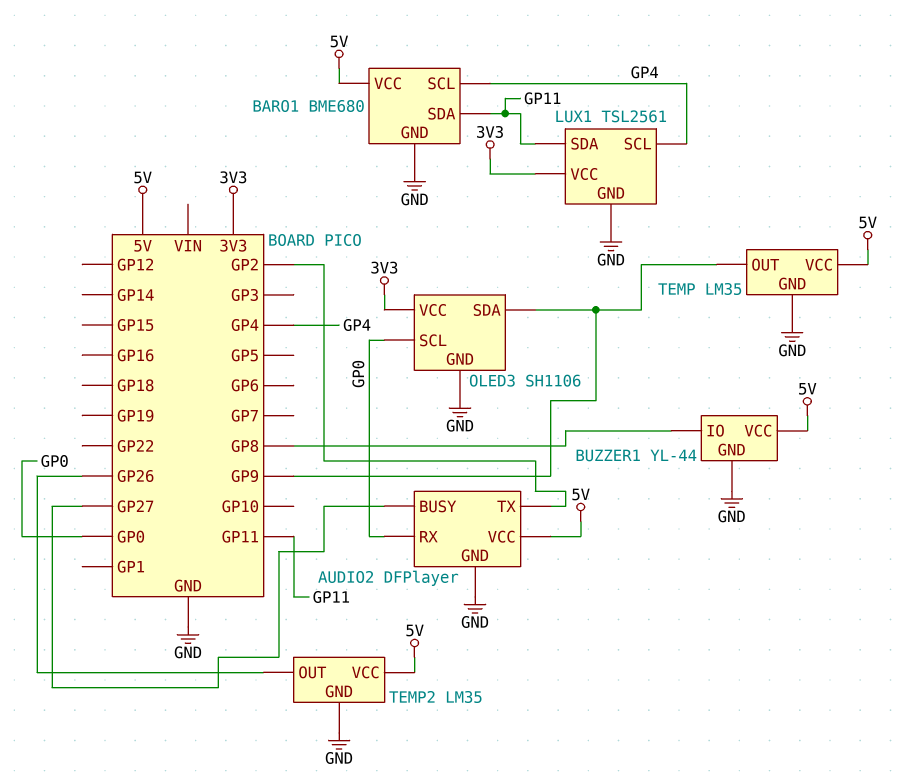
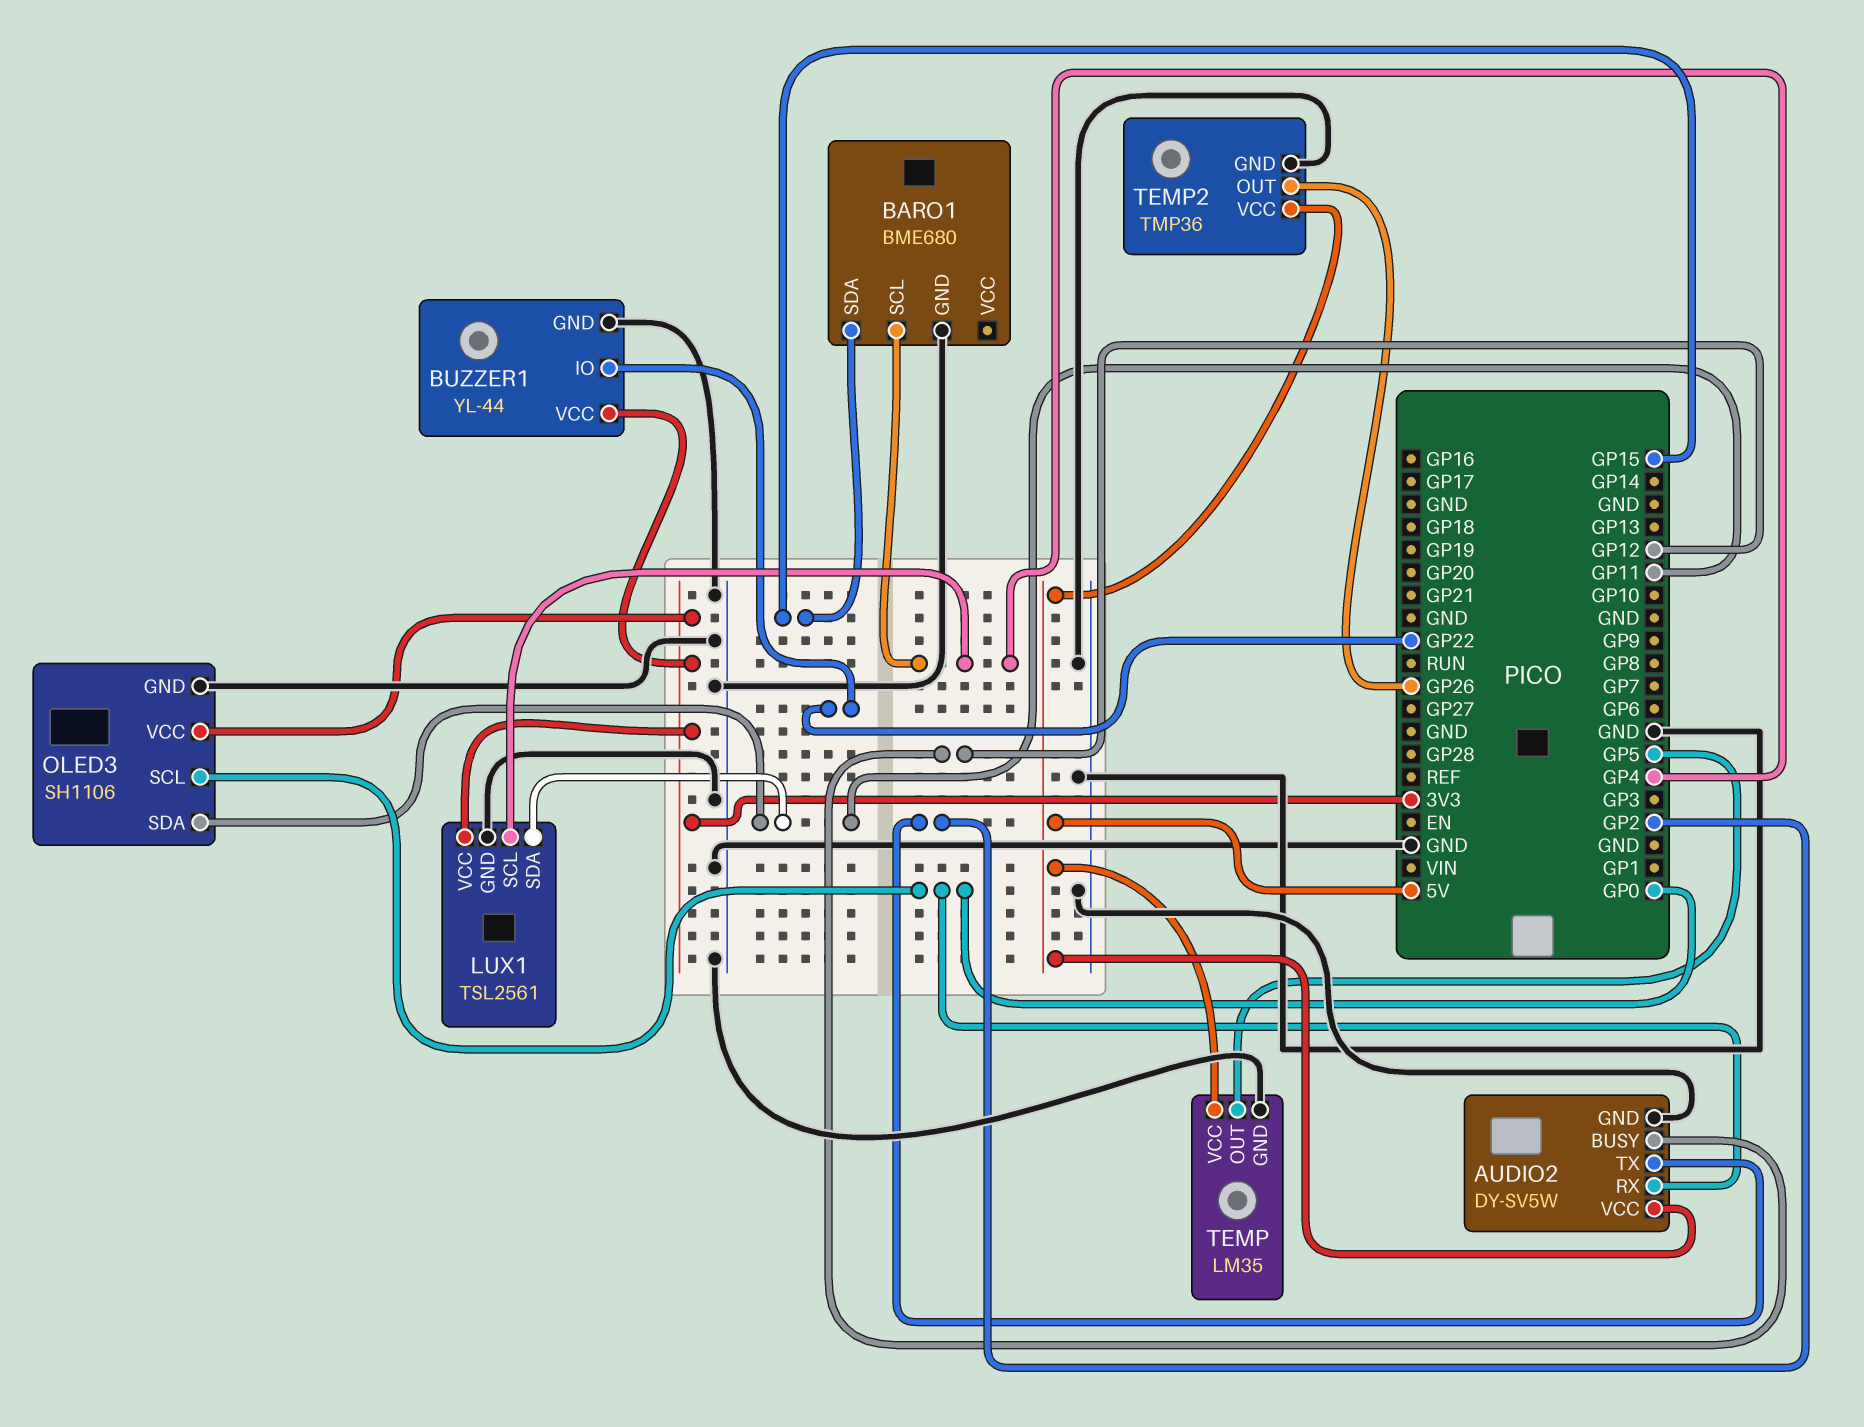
AUDIO2: DFPlayer -> DY-SV5W
AUDIO2 pin BUSY: GP27 -> GP12
BARO1 pin SDA: GP11 -> GP15
BARO1 pin VCC: 5V -> none
BUZZER1 pin IO: GP8 -> GP22
BUZZER1 pin VCC: 5V -> 3V3
OLED3 pin SDA: GP9 -> GP11
TEMP pin OUT: GP9 -> GP5
TEMP2: LM35 -> TMP36

